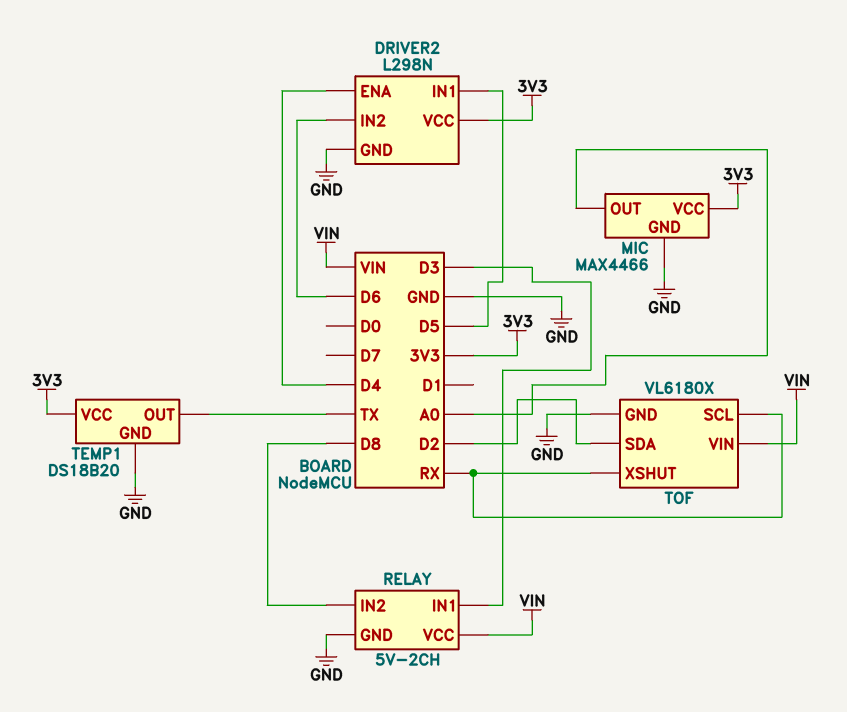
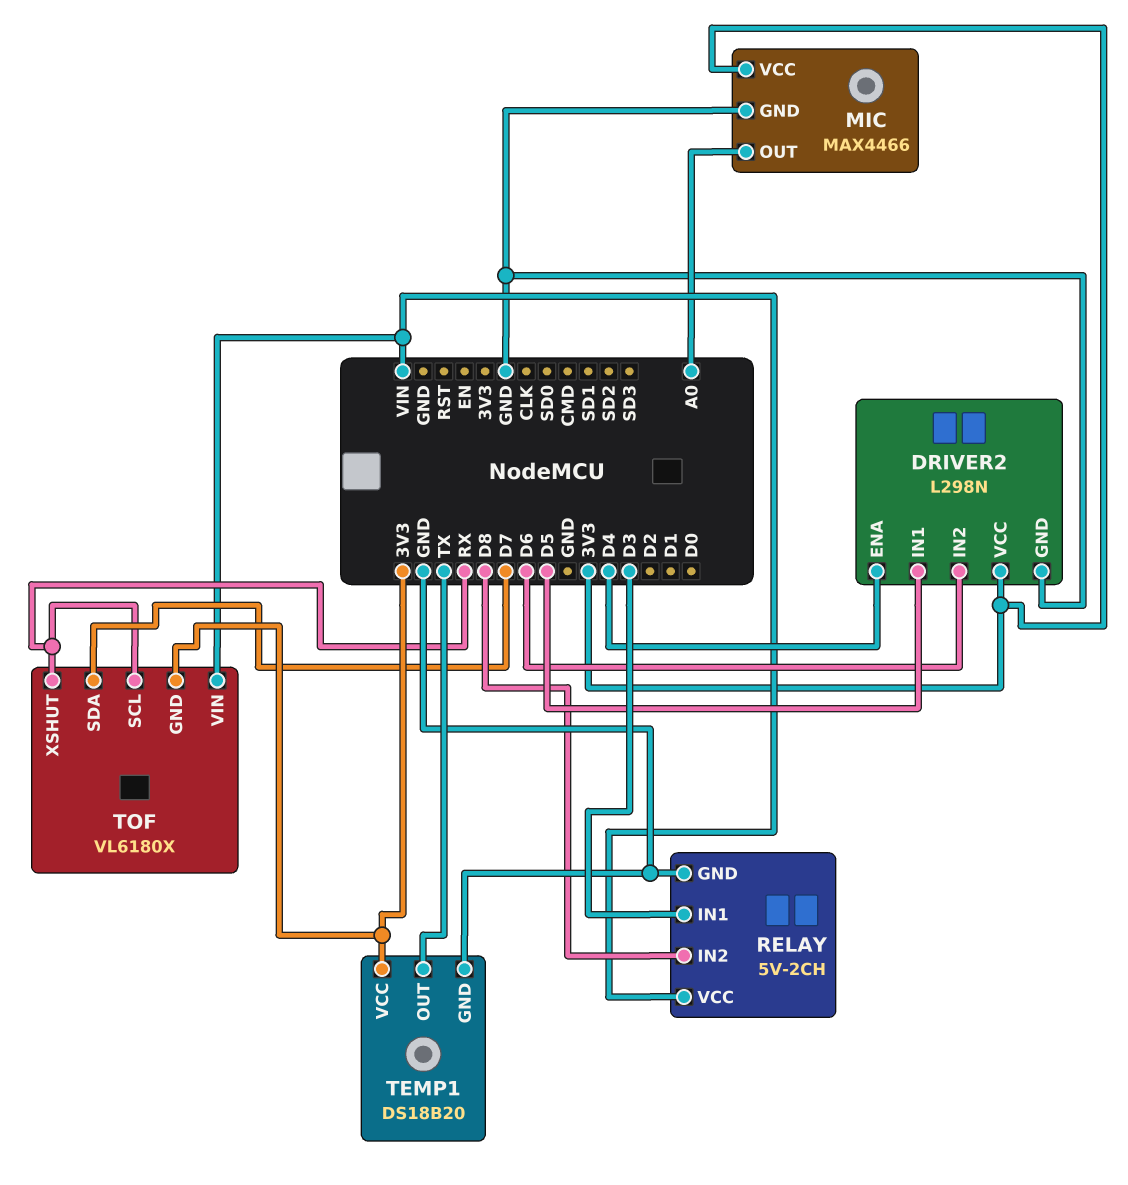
TOF pin GND: GND -> 3V3
TOF pin SDA: D2 -> D7

